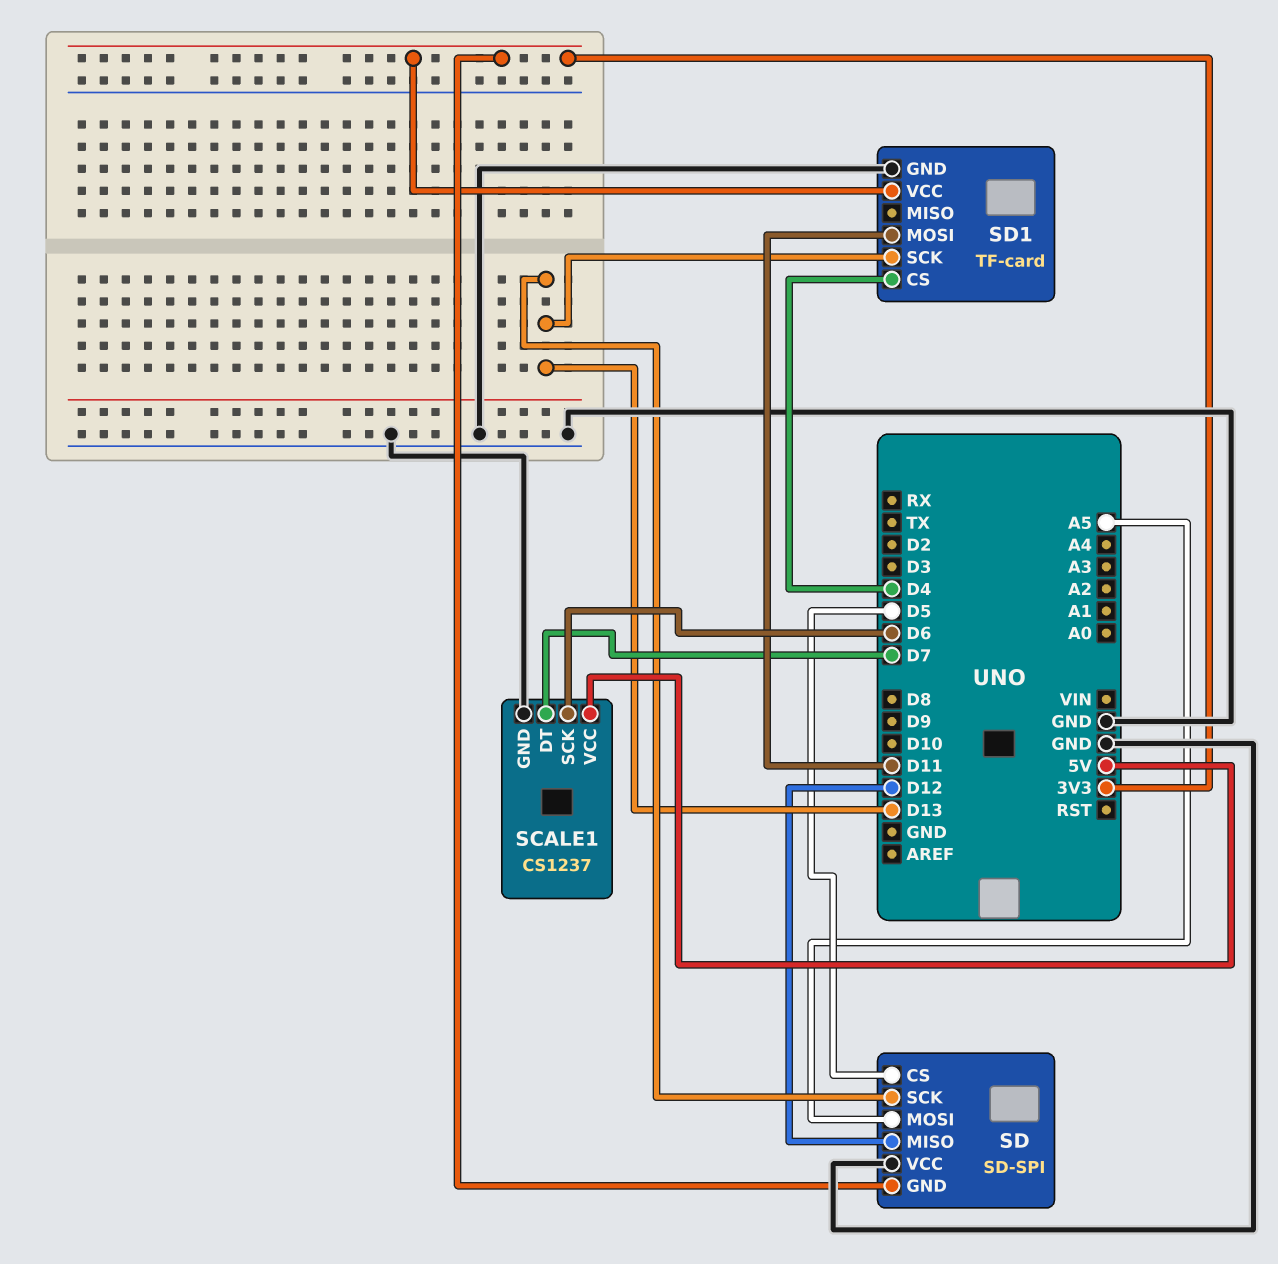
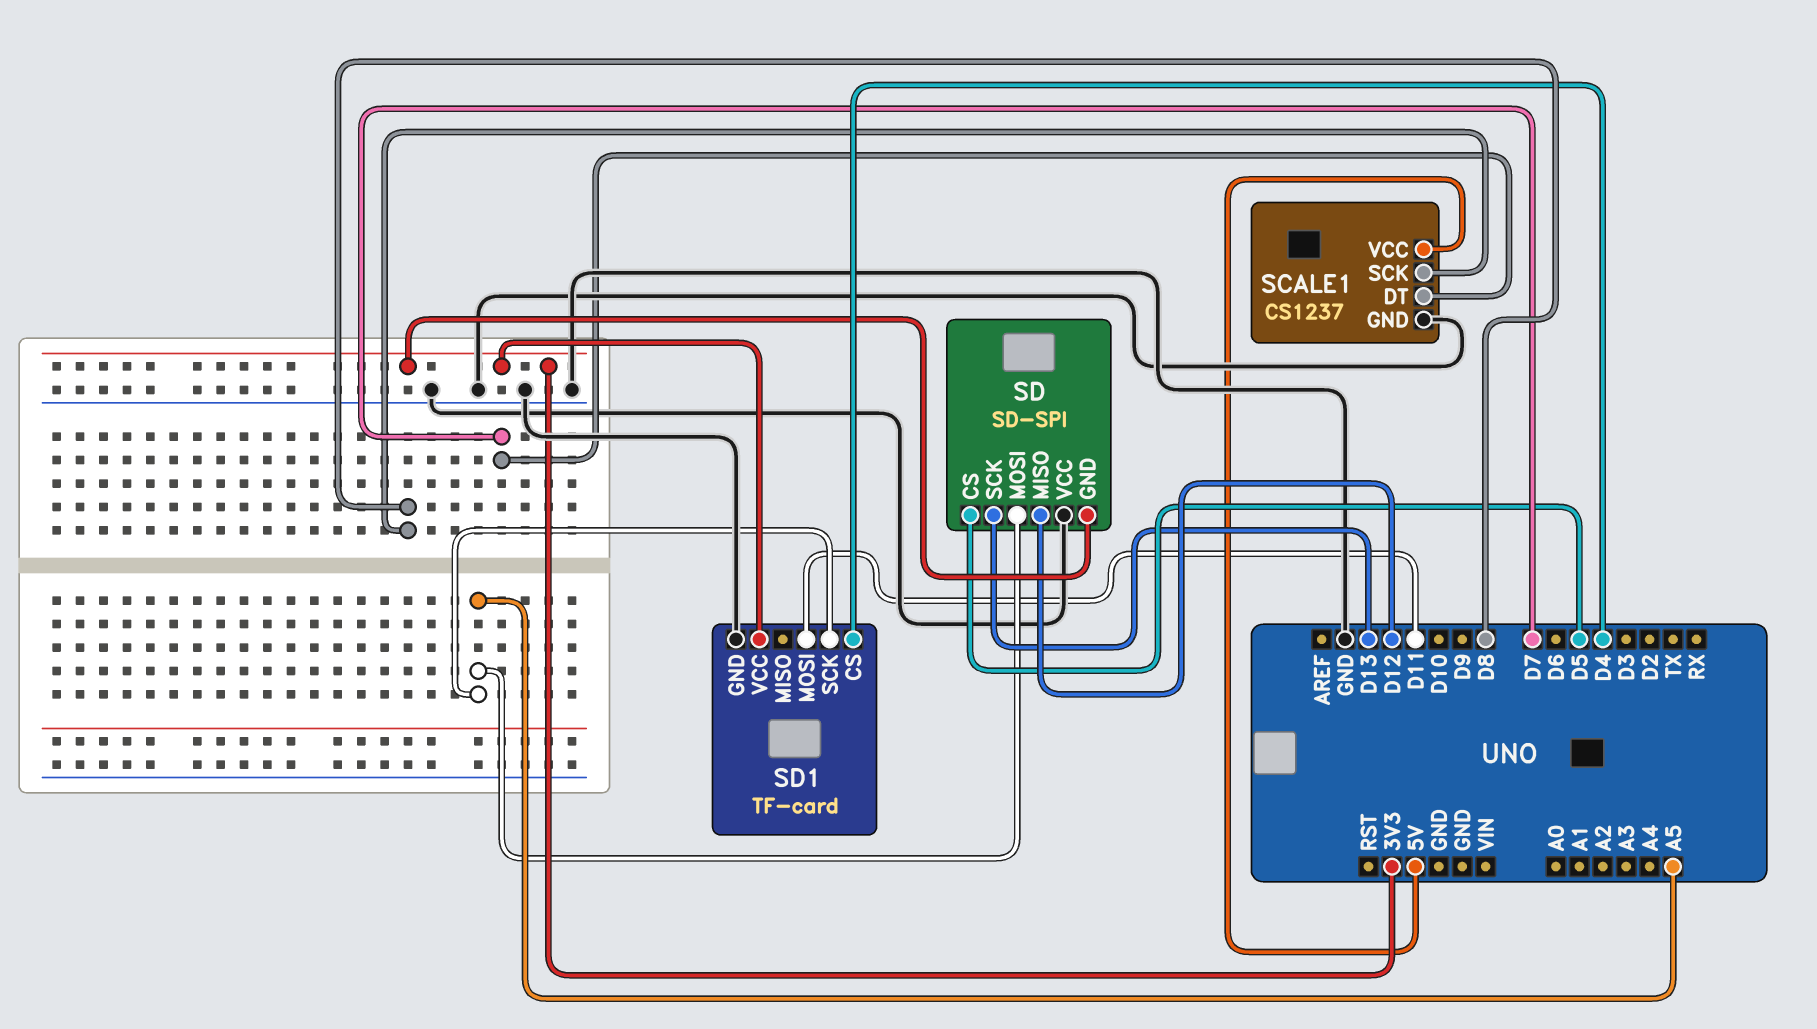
SCALE1 pin SCK: D6 -> D8
SD1 pin SCK: D13 -> A5

